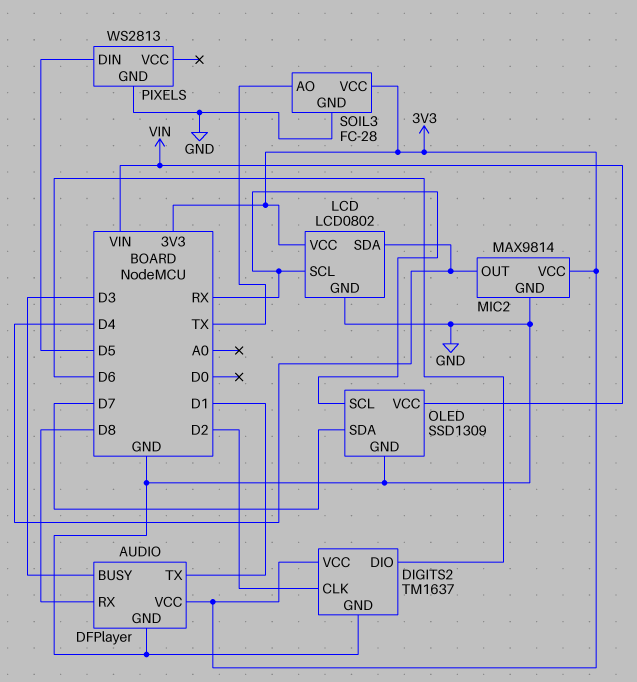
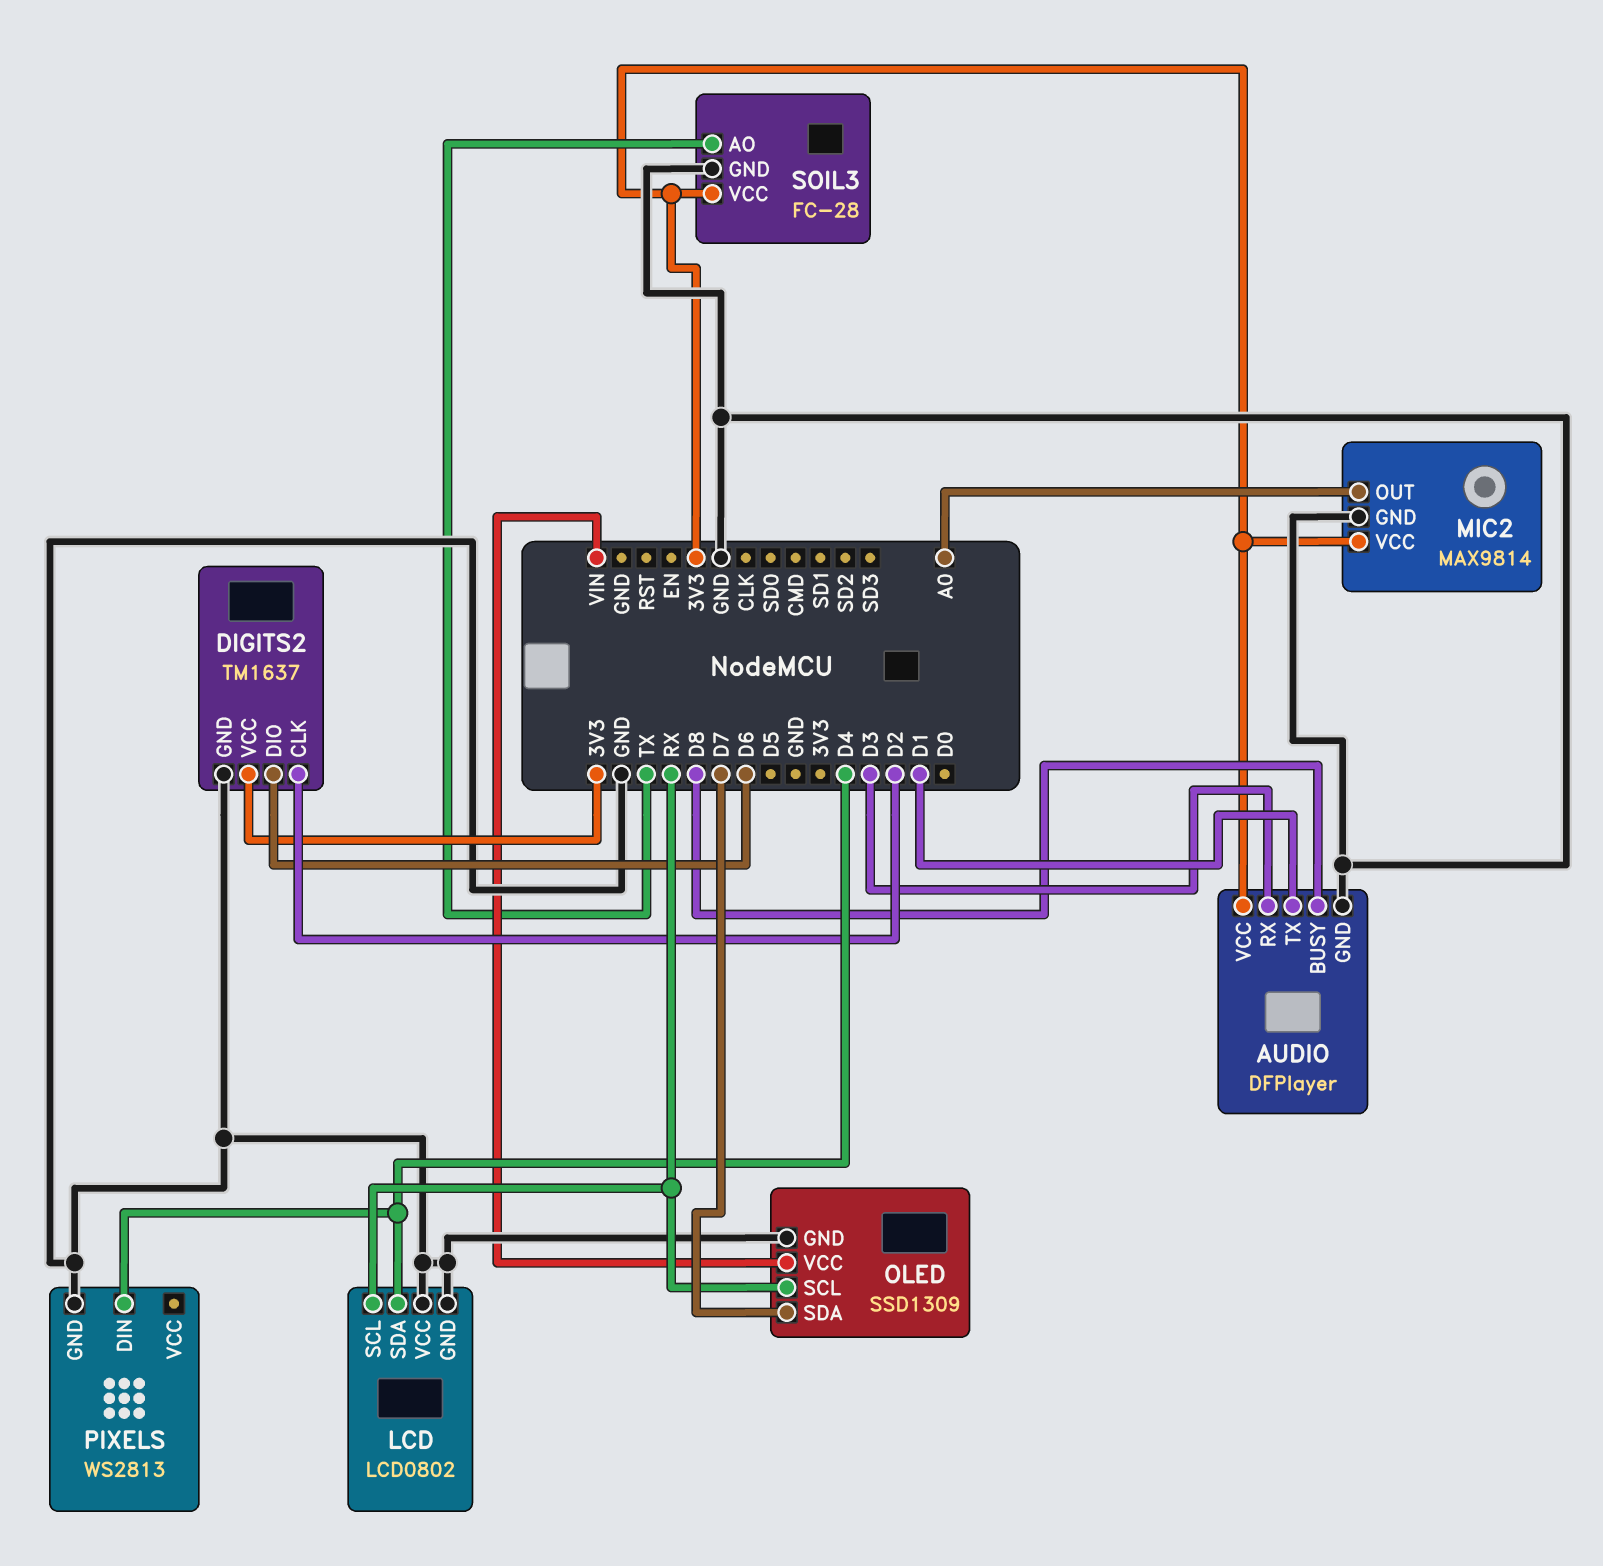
AUDIO pin BUSY: D3 -> D8
AUDIO pin RX: D8 -> D3
LCD pin VCC: 3V3 -> GND
MIC2 pin OUT: D4 -> A0
PIXELS pin DIN: D5 -> D4

